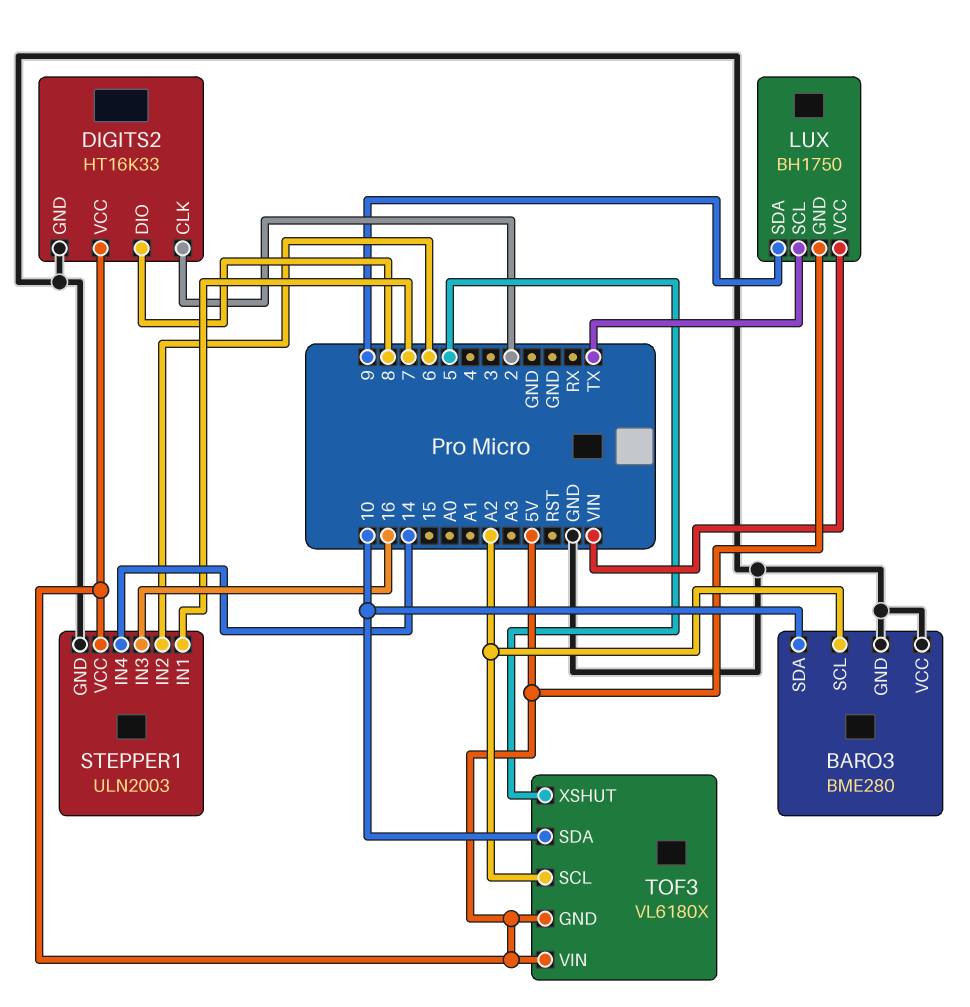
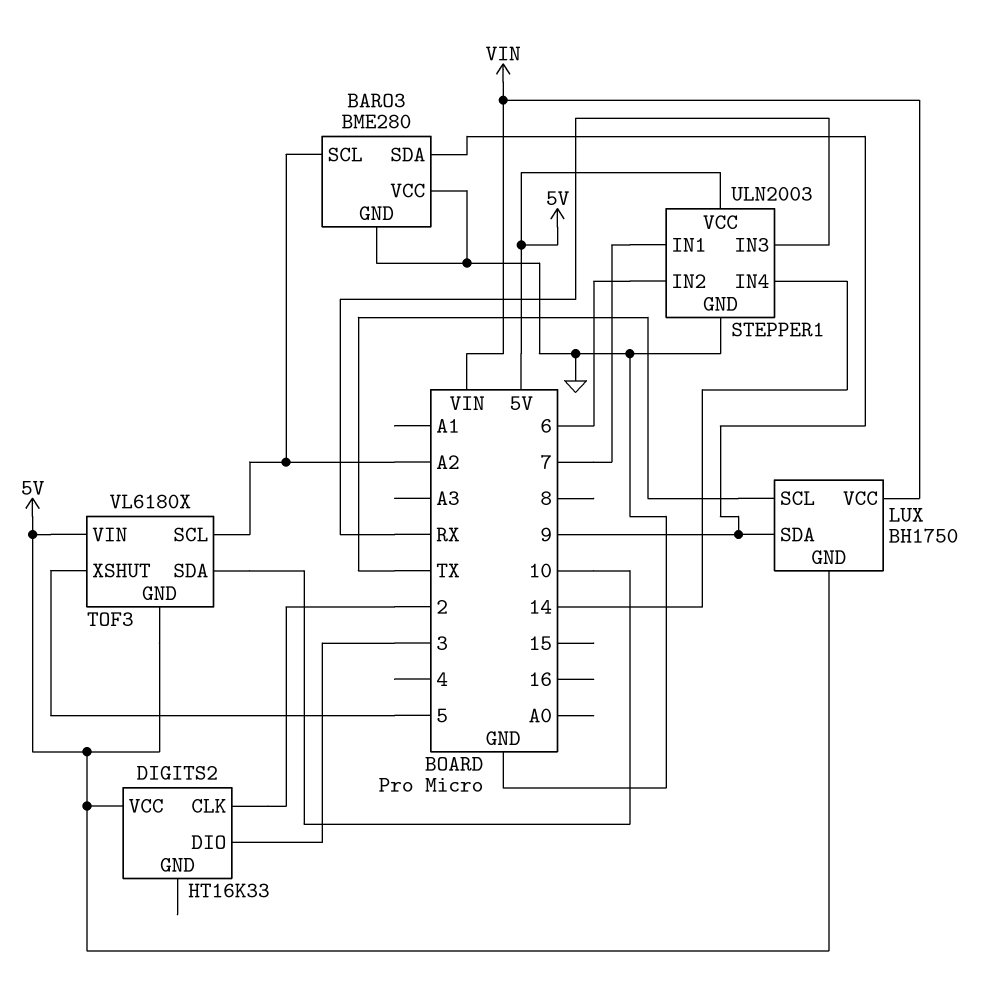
BARO3 pin SDA: 10 -> 9
DIGITS2 pin DIO: 8 -> 3
DIGITS2 pin GND: GND -> none
STEPPER1 pin IN3: 16 -> RX

